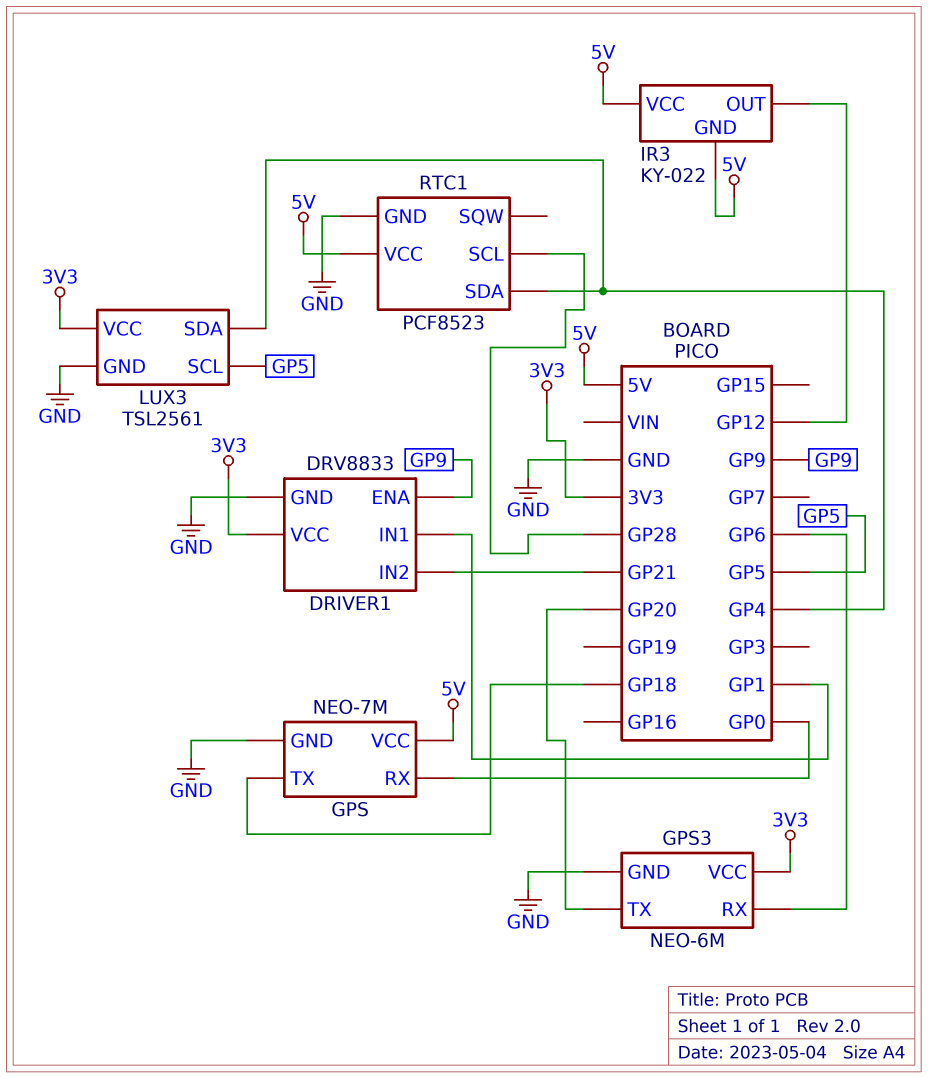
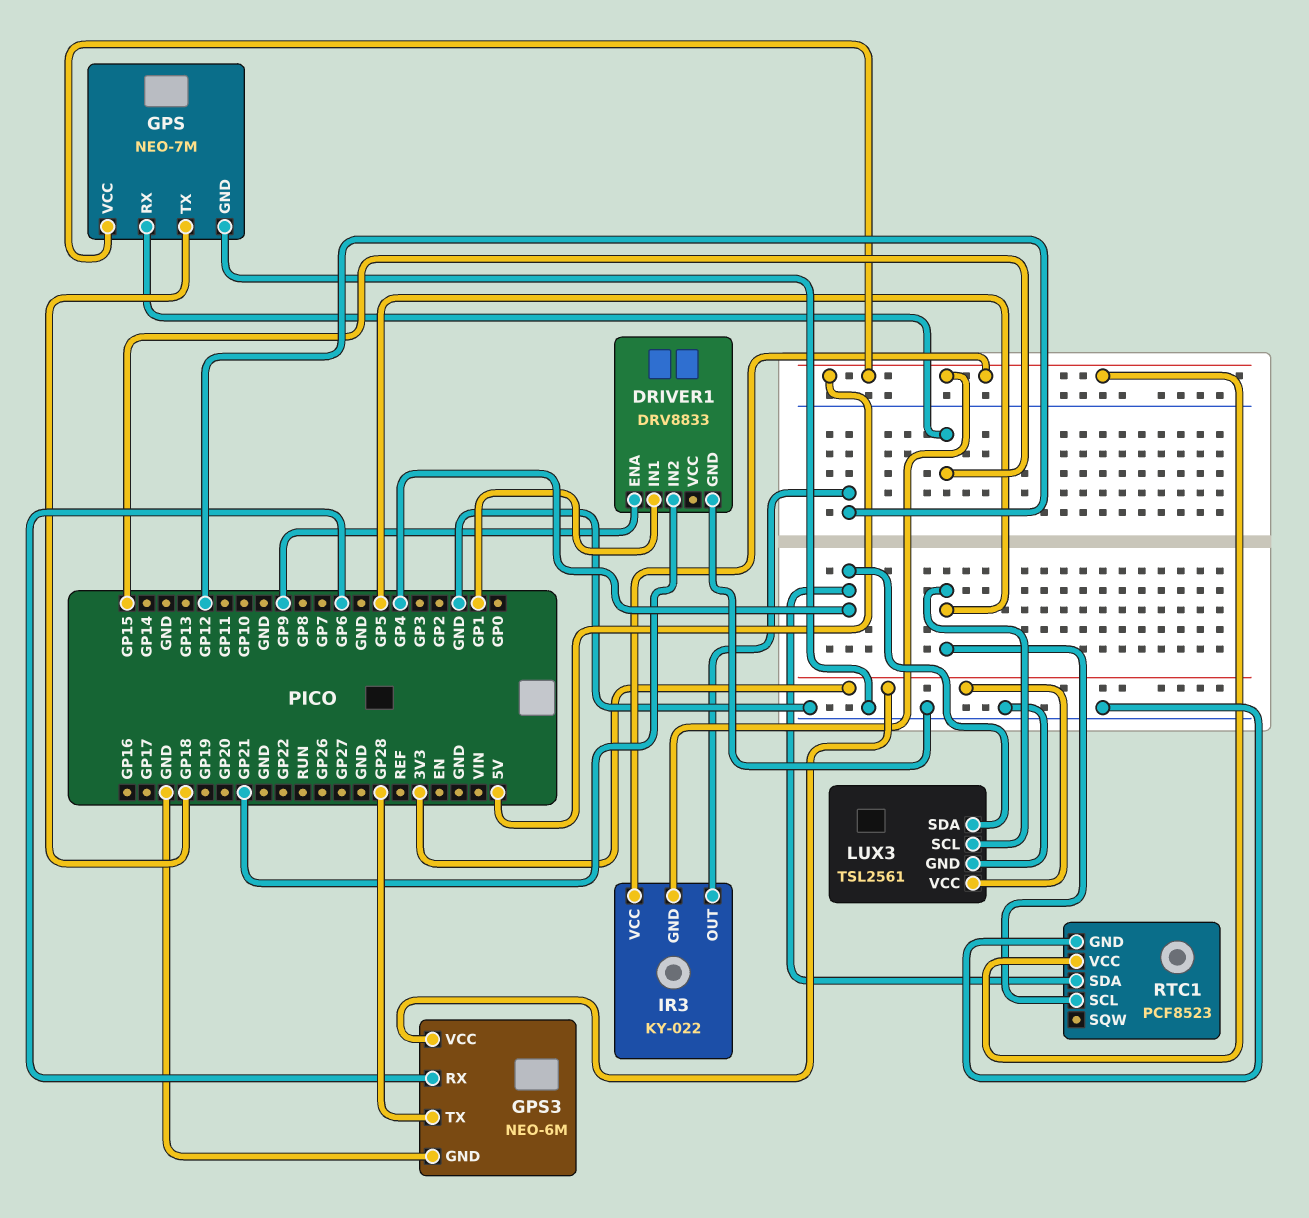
DRIVER1 pin VCC: 3V3 -> none
GPS pin RX: GP0 -> GP15
GPS3 pin TX: GP20 -> GP28
RTC1 pin SCL: GP28 -> GP5

